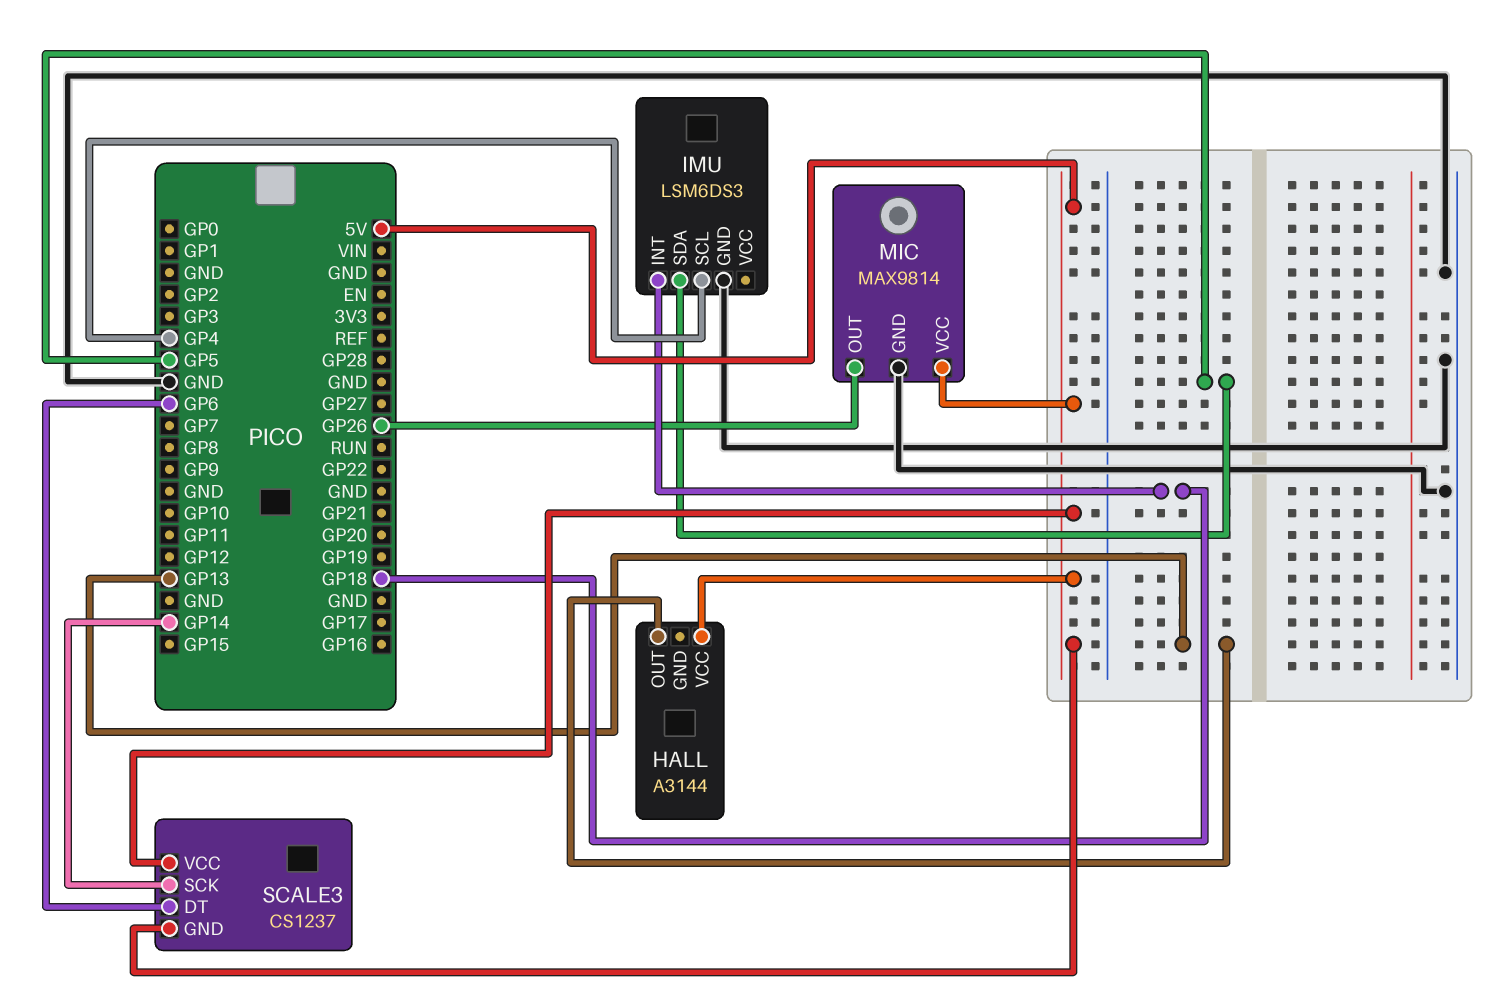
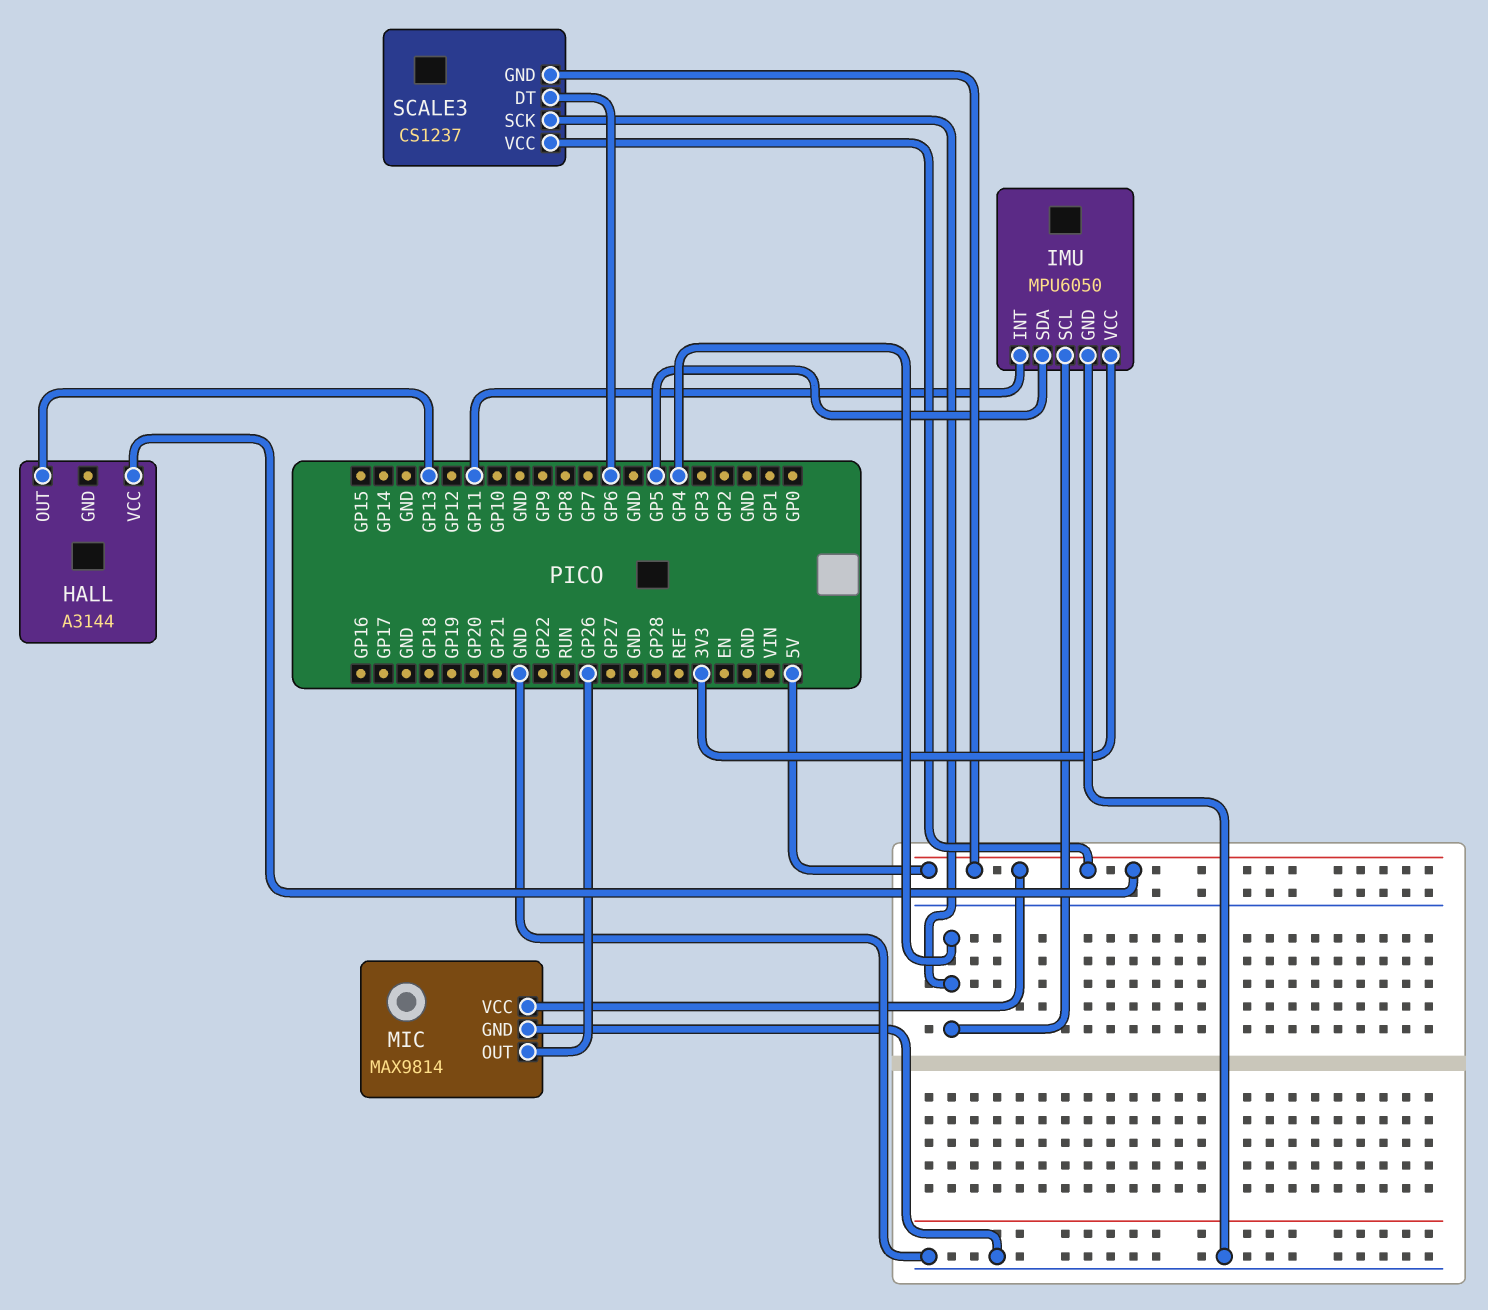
IMU: LSM6DS3 -> MPU6050
IMU pin INT: GP18 -> GP11
IMU pin VCC: none -> 3V3
SCALE3 pin SCK: GP14 -> GP4

